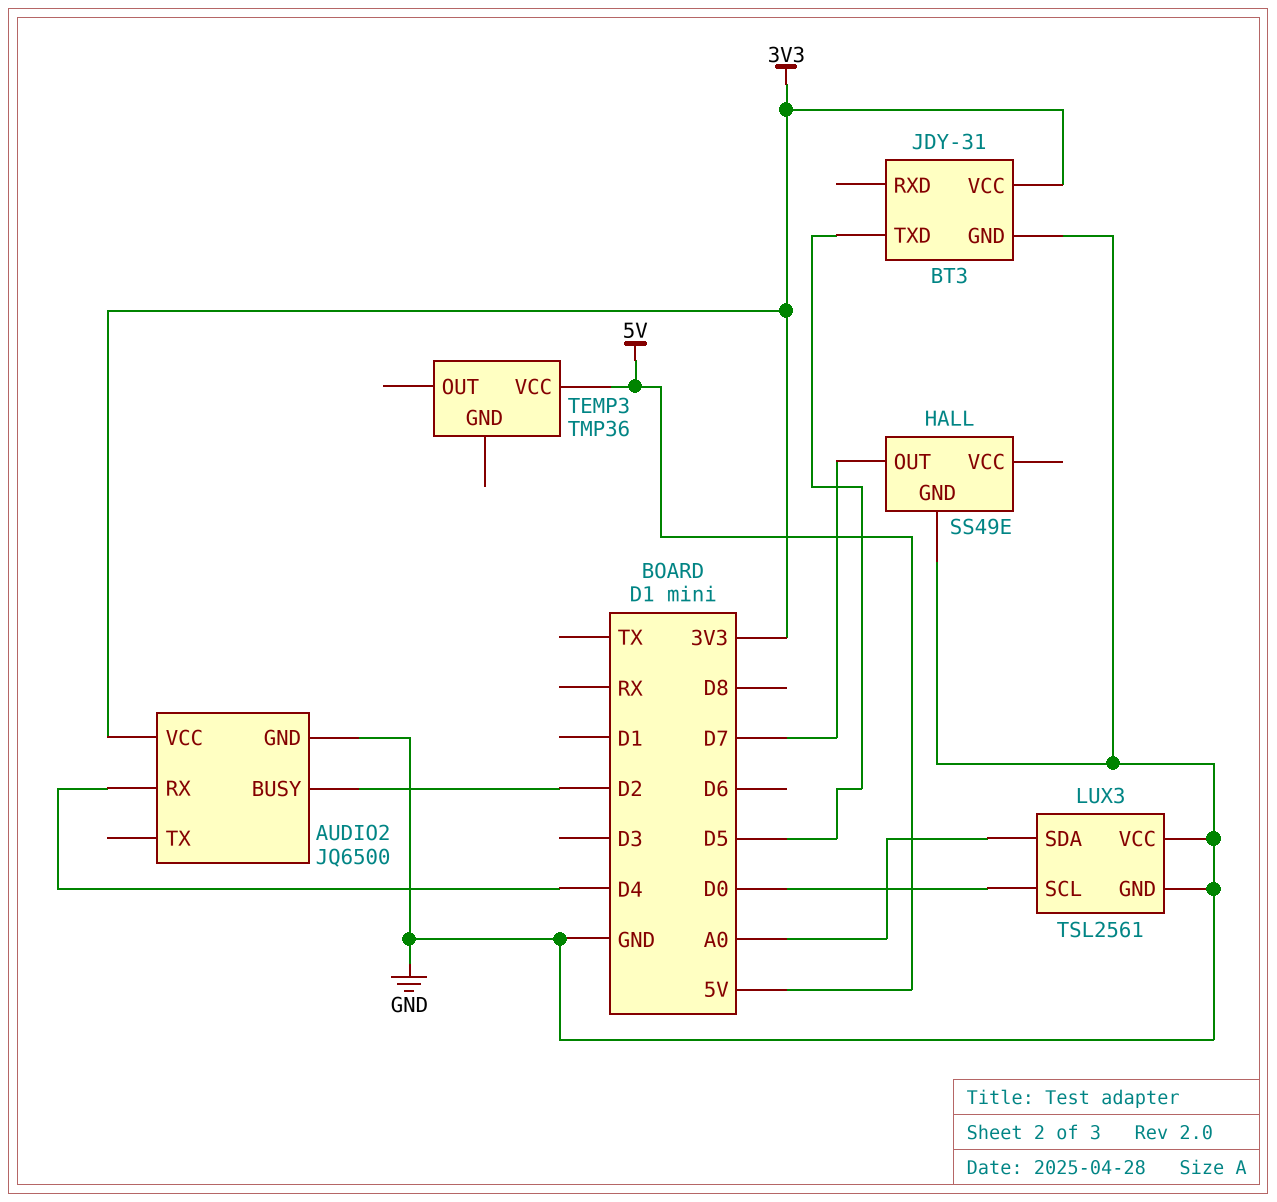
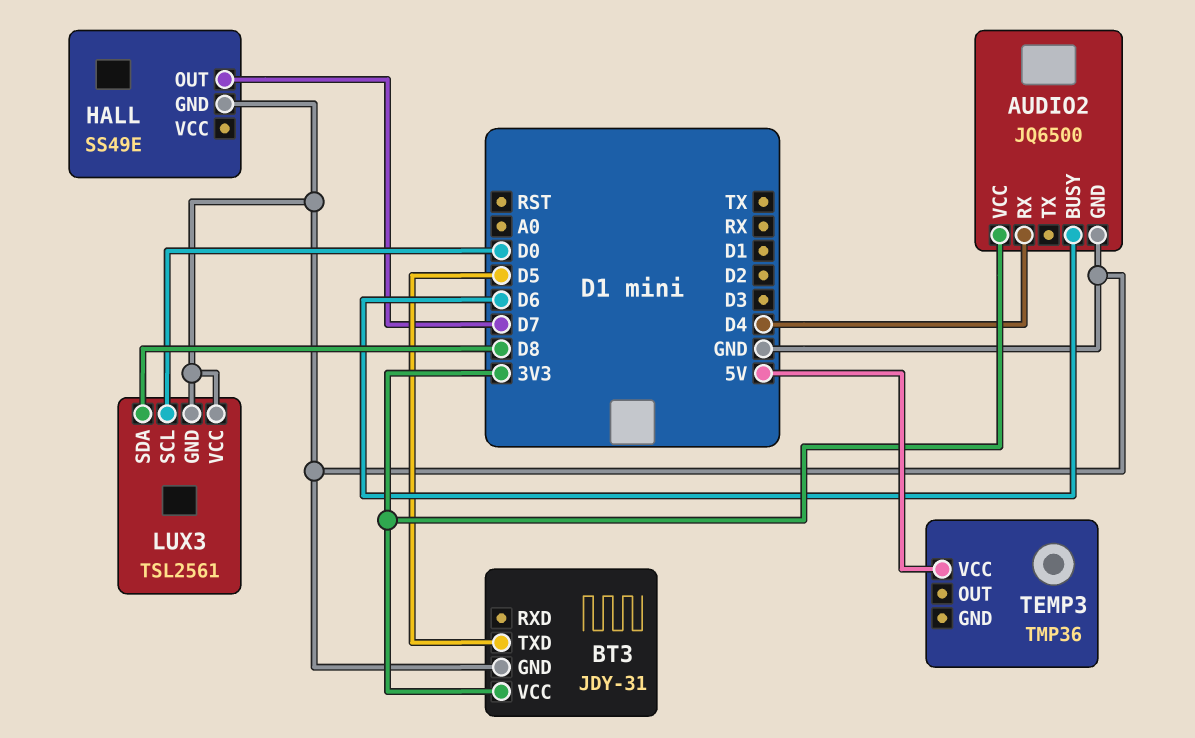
AUDIO2 pin BUSY: D2 -> D6
LUX3 pin SDA: A0 -> D8

